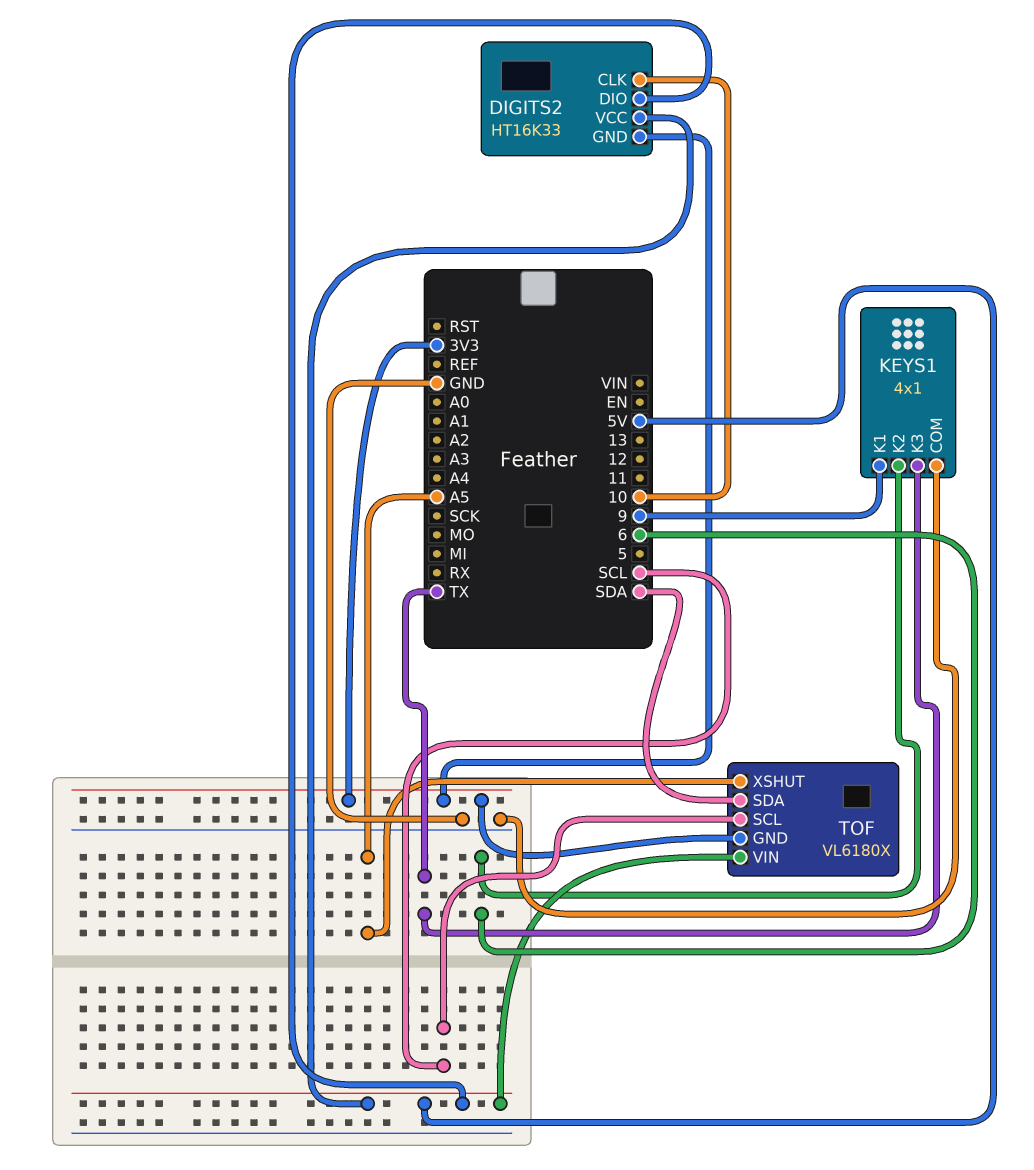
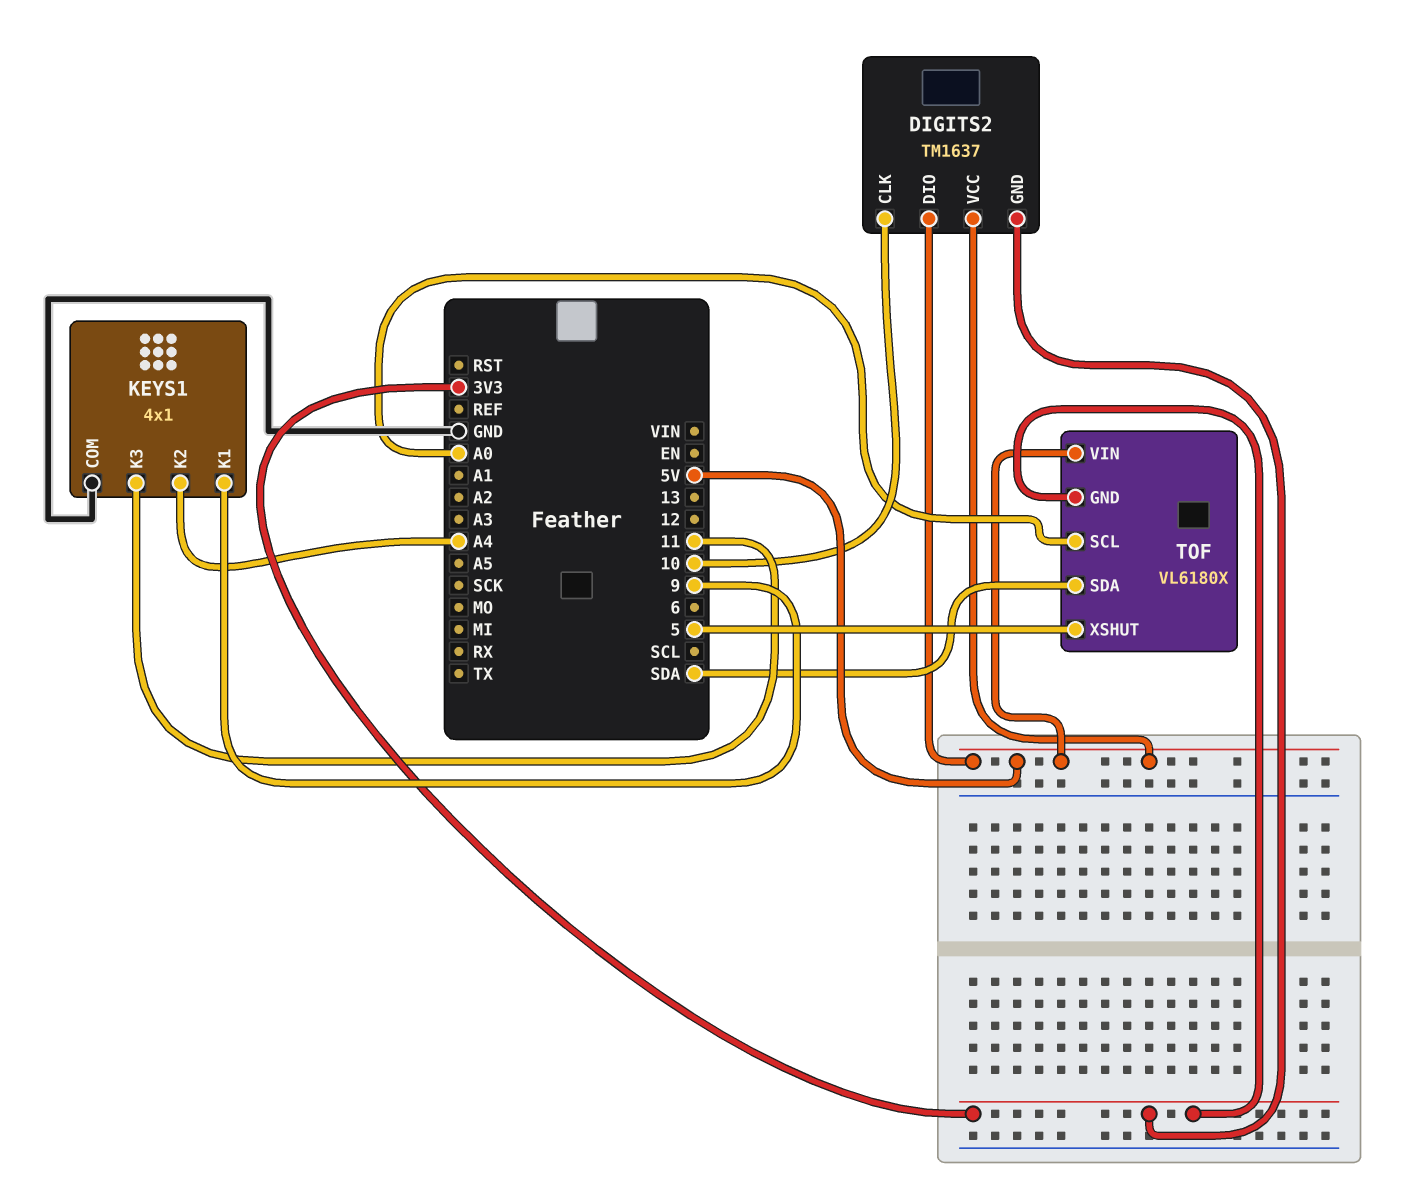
DIGITS2: HT16K33 -> TM1637
KEYS1 pin K2: 6 -> A4
KEYS1 pin K3: TX -> 11
TOF pin SCL: SCL -> A0
TOF pin XSHUT: A5 -> 5

